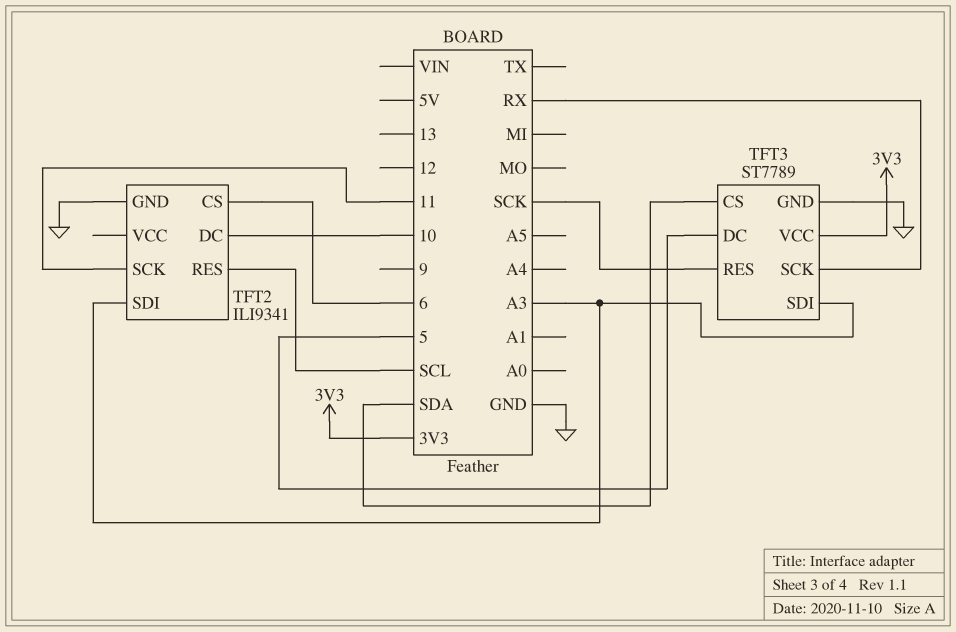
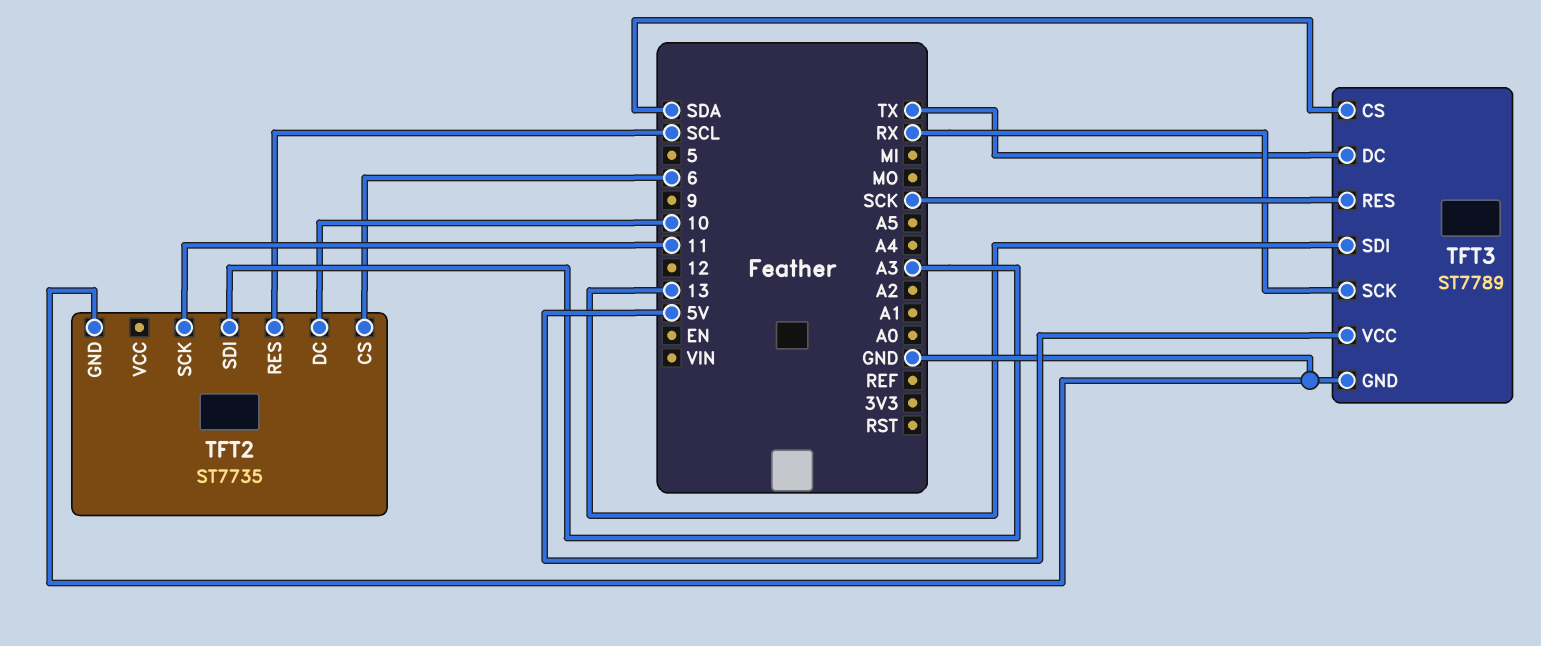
TFT2: ILI9341 -> ST7735
TFT3 pin DC: 5 -> TX
TFT3 pin SDI: A3 -> 13
TFT3 pin VCC: 3V3 -> 5V

